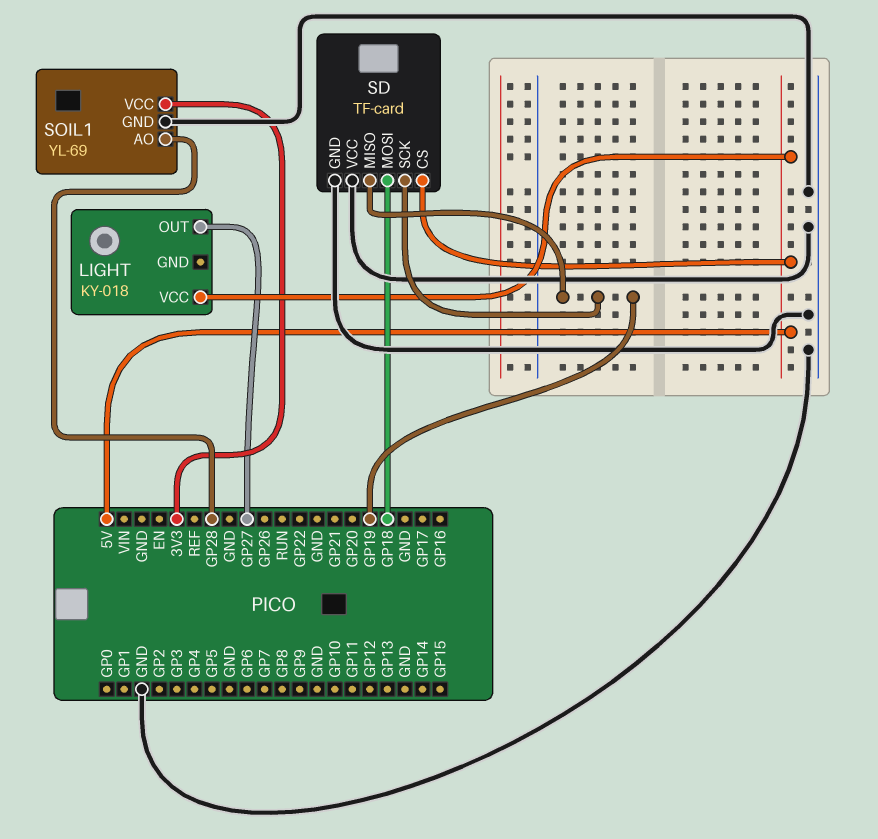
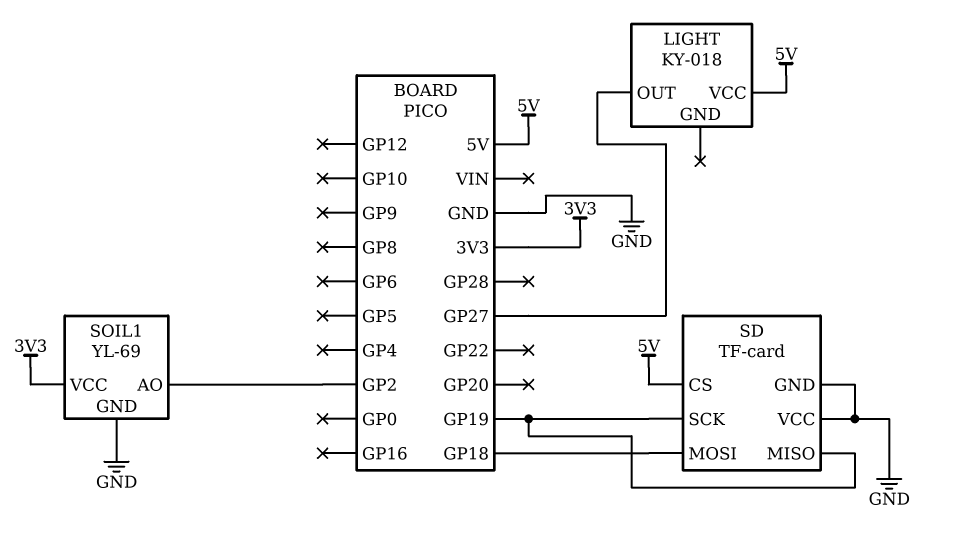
SOIL1 pin AO: GP28 -> GP2

